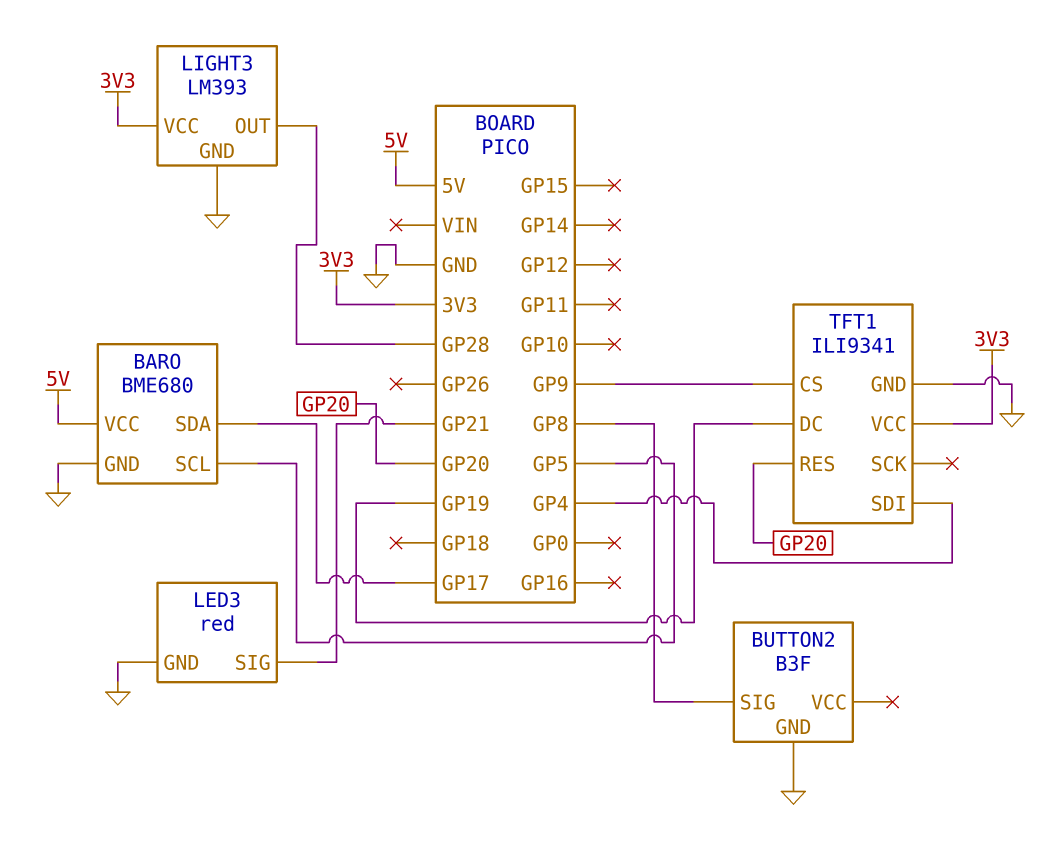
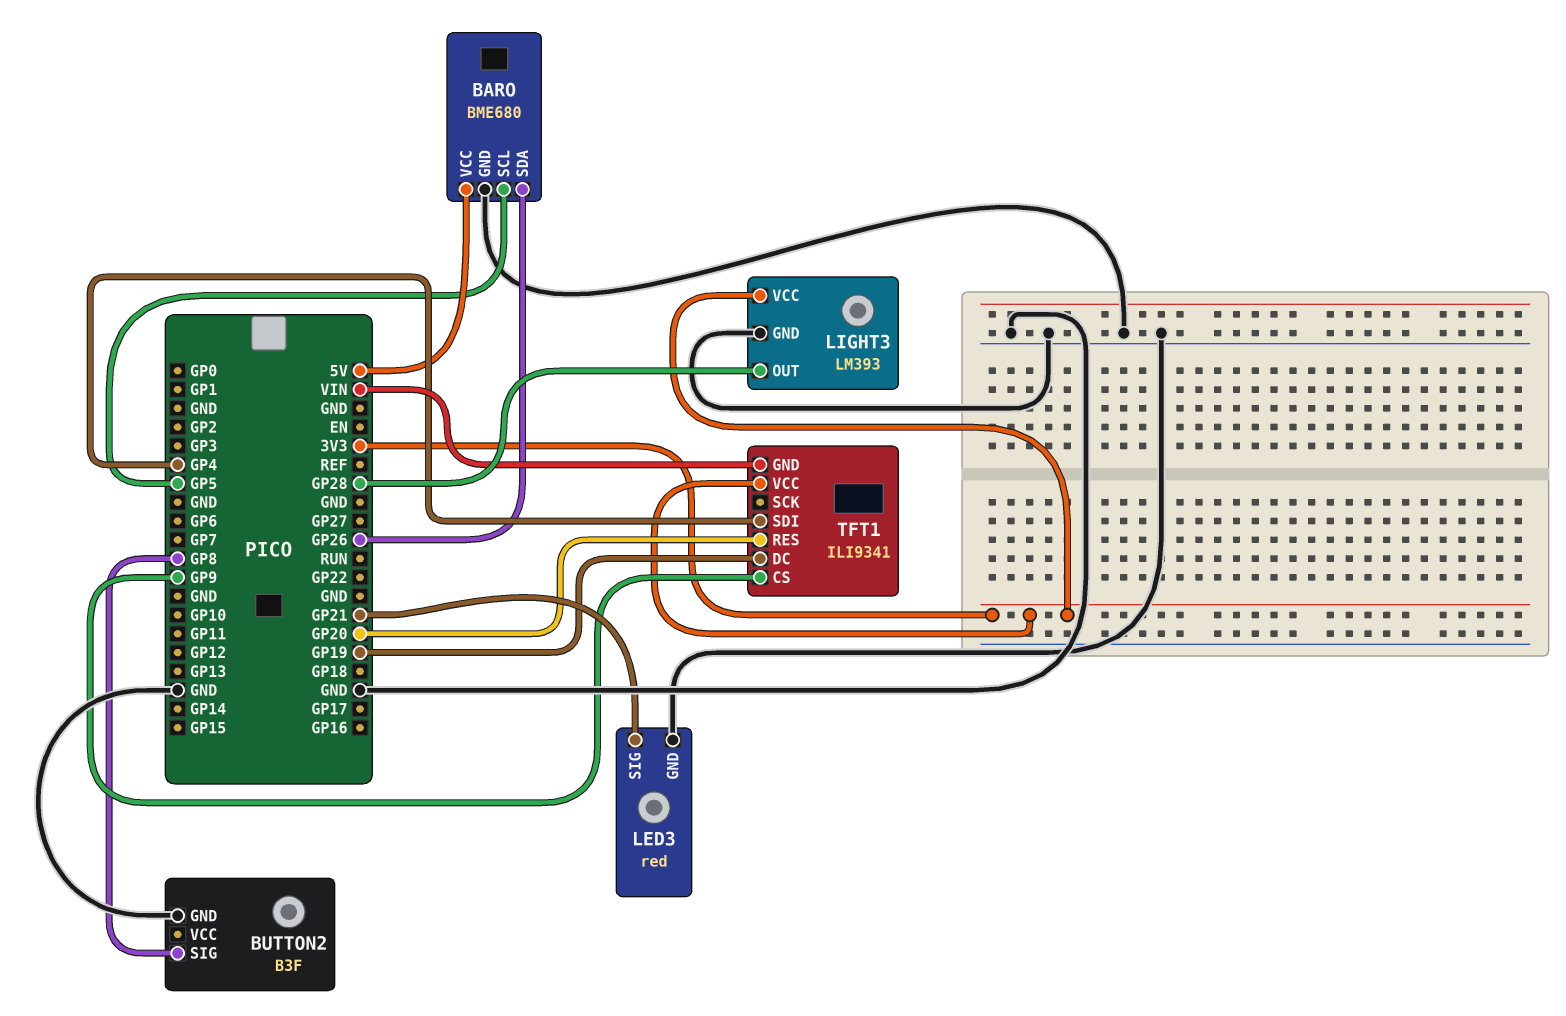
BARO pin SDA: GP17 -> GP26
TFT1 pin GND: GND -> VIN

